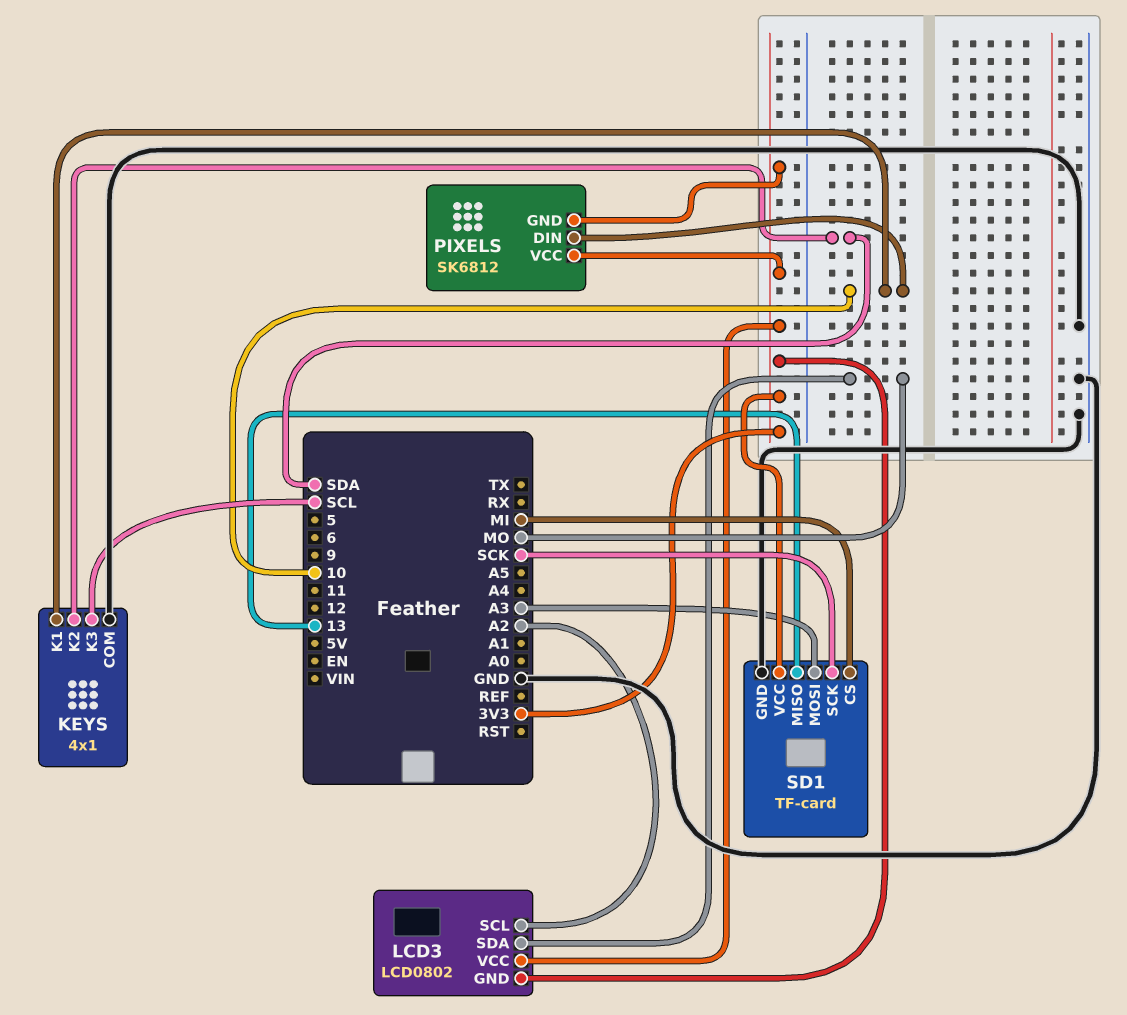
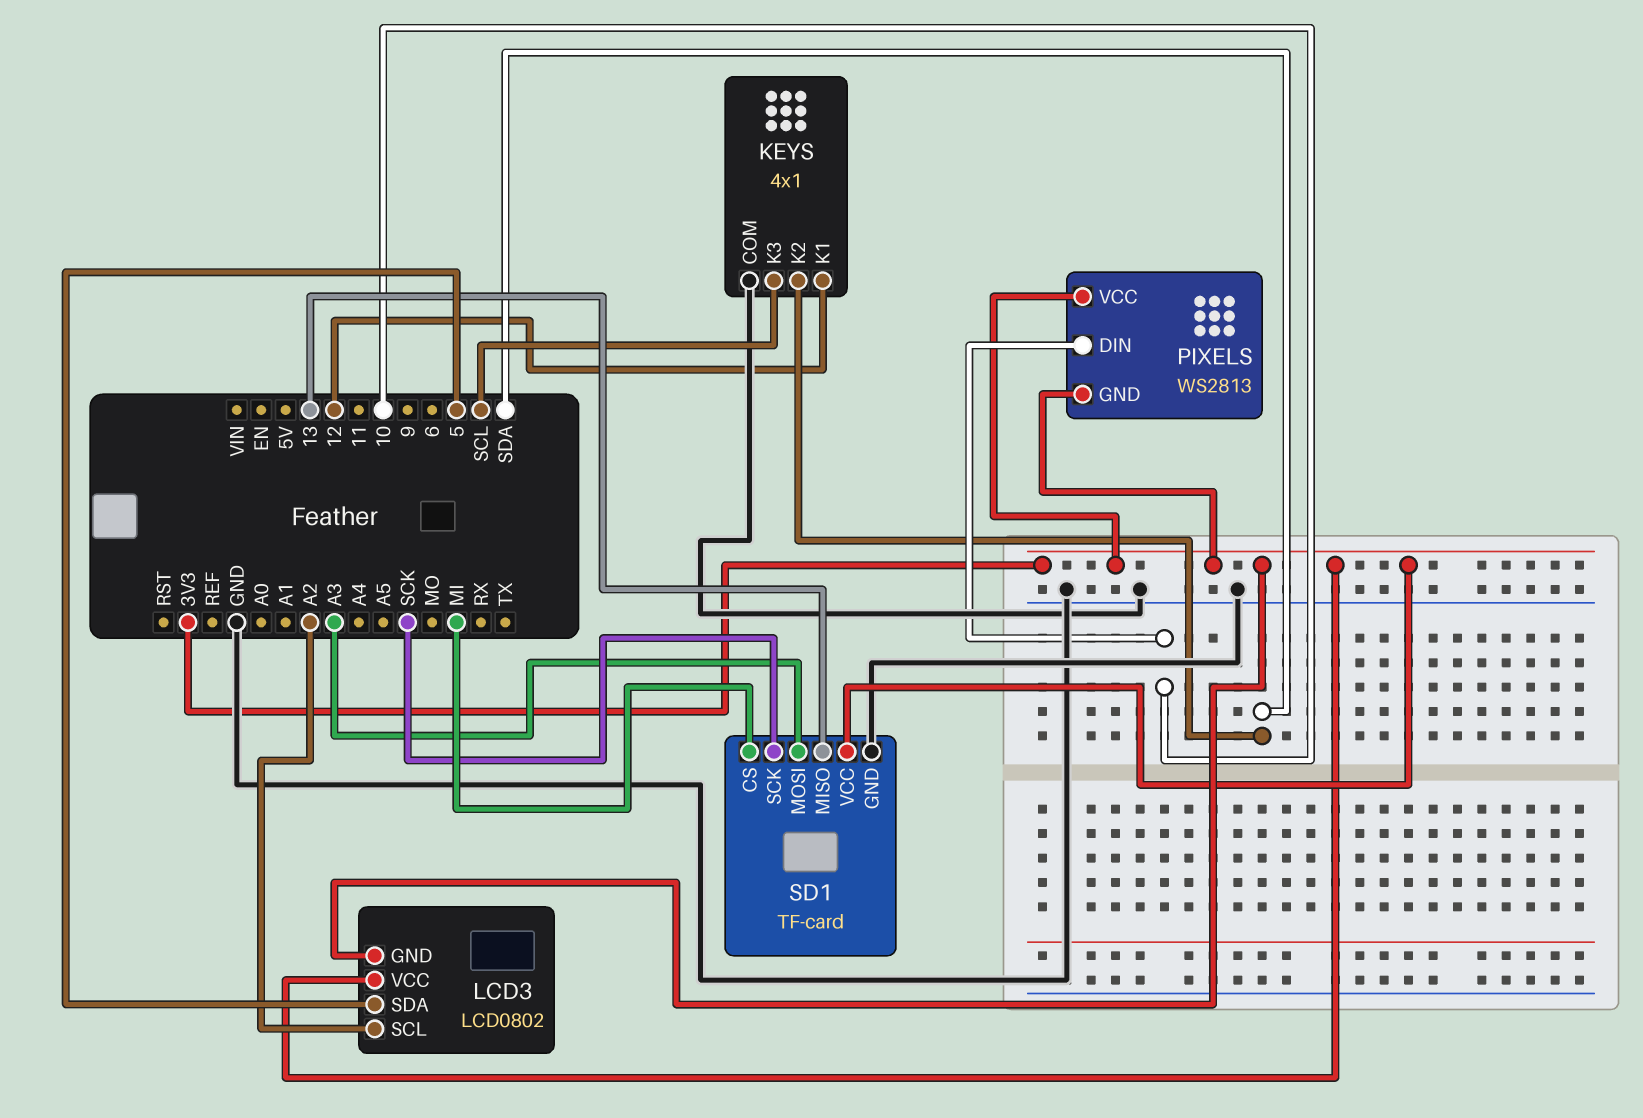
KEYS pin K1: 10 -> 12
LCD3 pin SDA: MO -> 5
PIXELS: SK6812 -> WS2813

